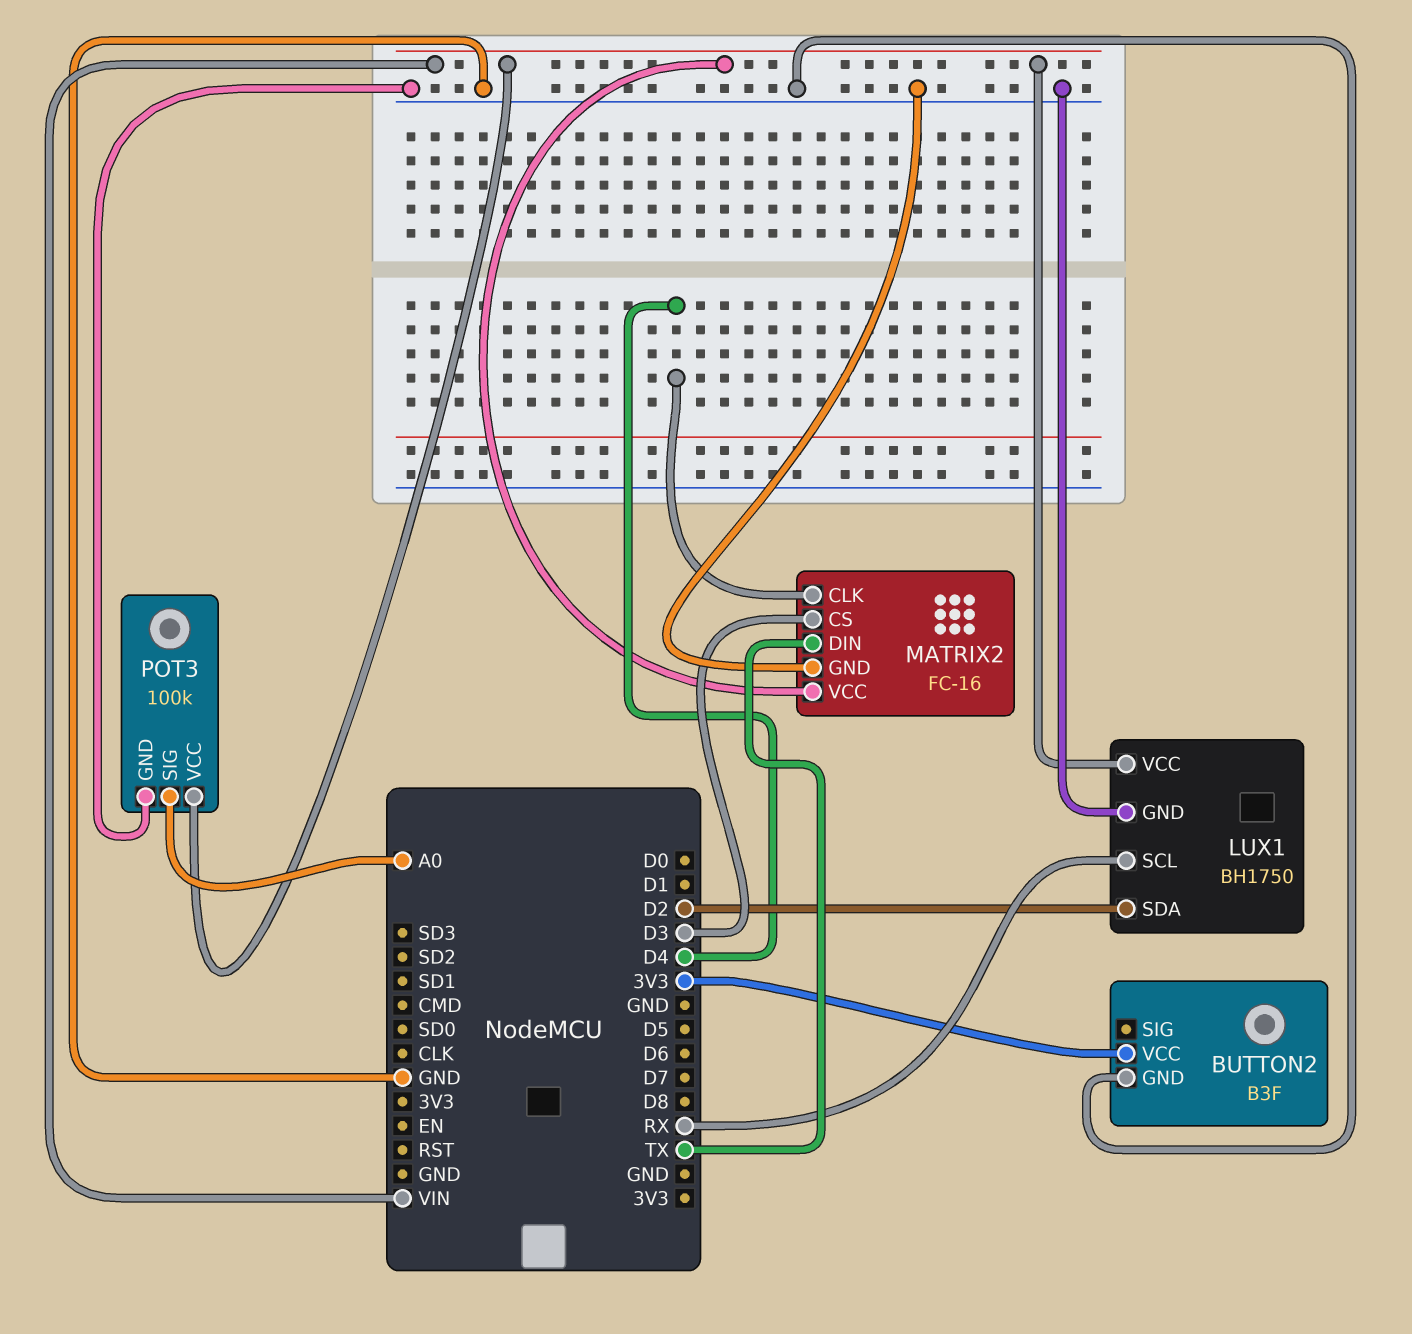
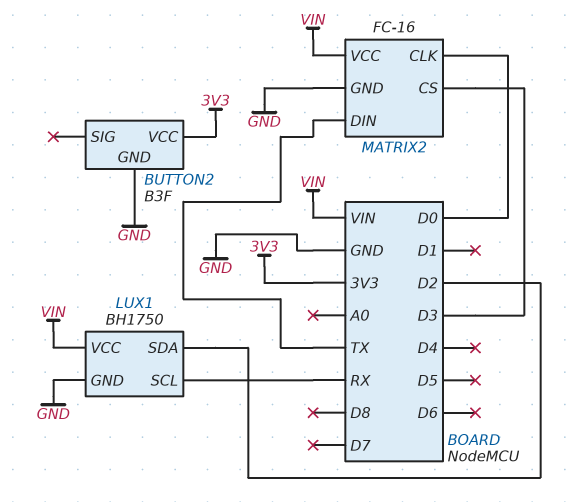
MATRIX2 pin CLK: D4 -> D0
POT3: 100k -> none
POT3 pin GND: GND -> none
POT3 pin SIG: A0 -> none
POT3 pin VCC: VIN -> none

